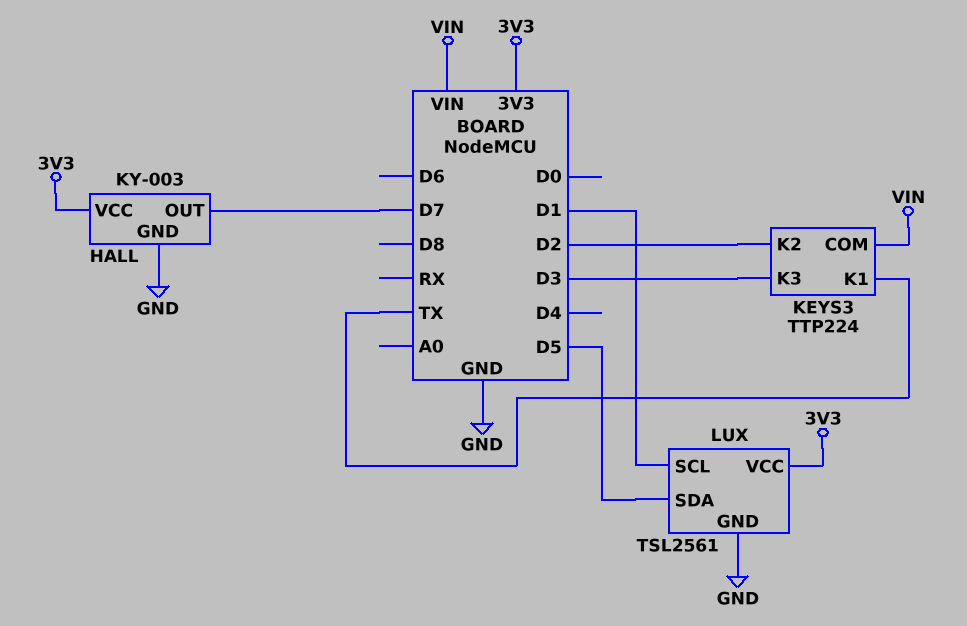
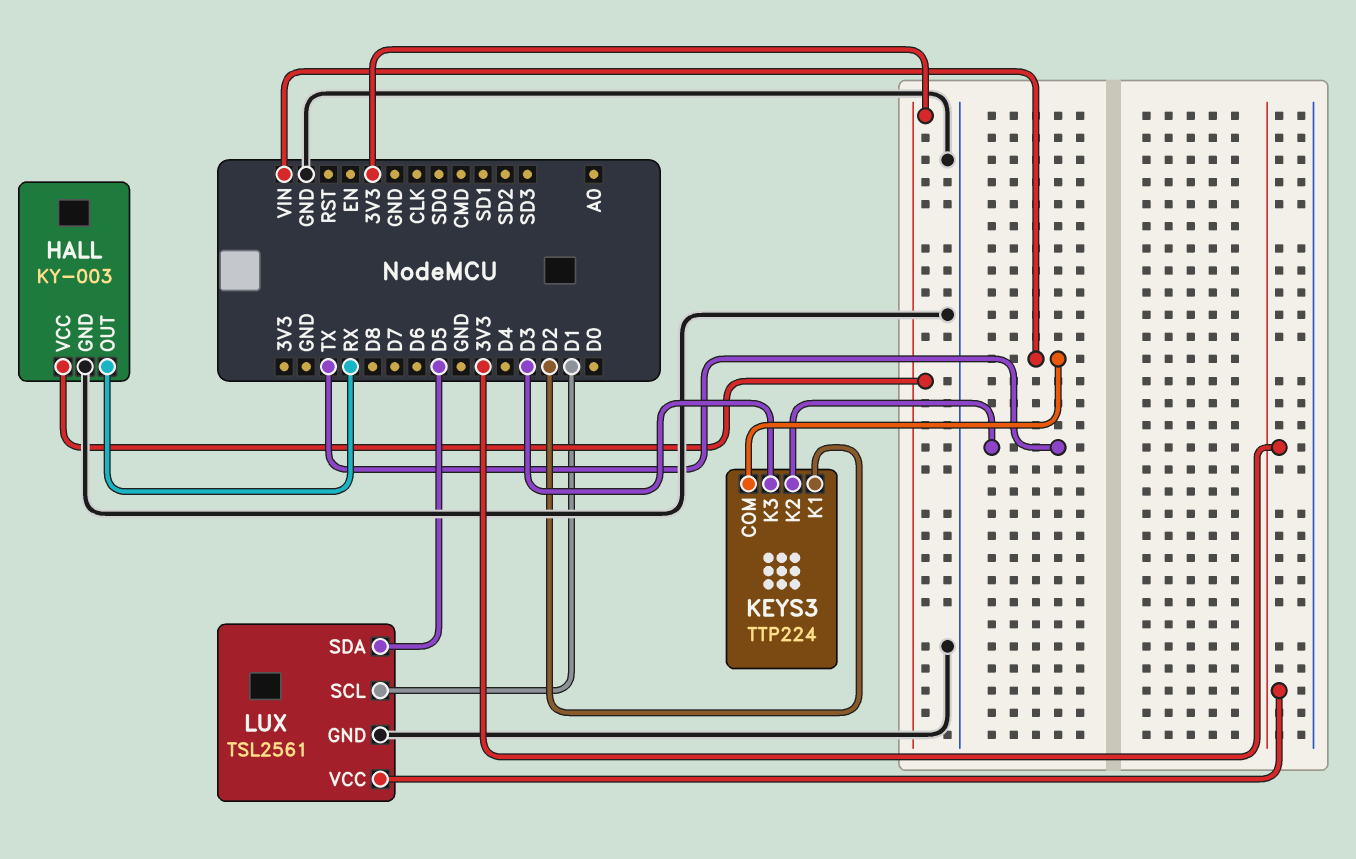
HALL pin OUT: D7 -> RX
KEYS3 pin K1: TX -> D2
KEYS3 pin K2: D2 -> TX

